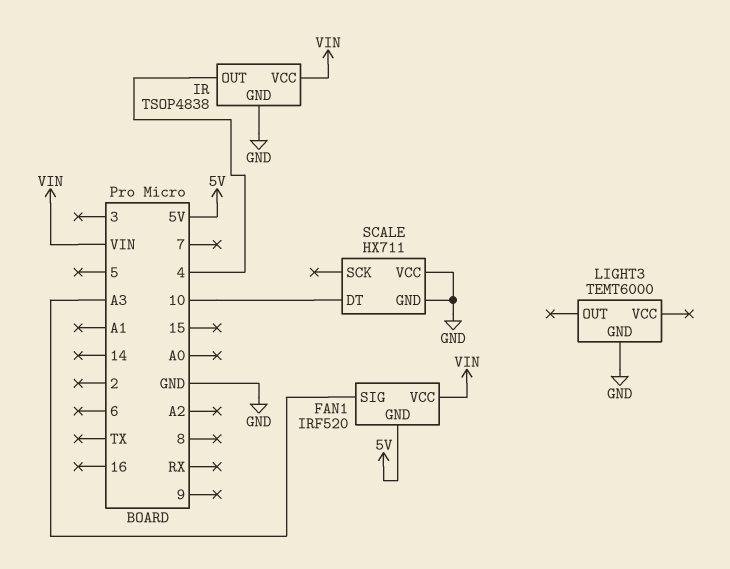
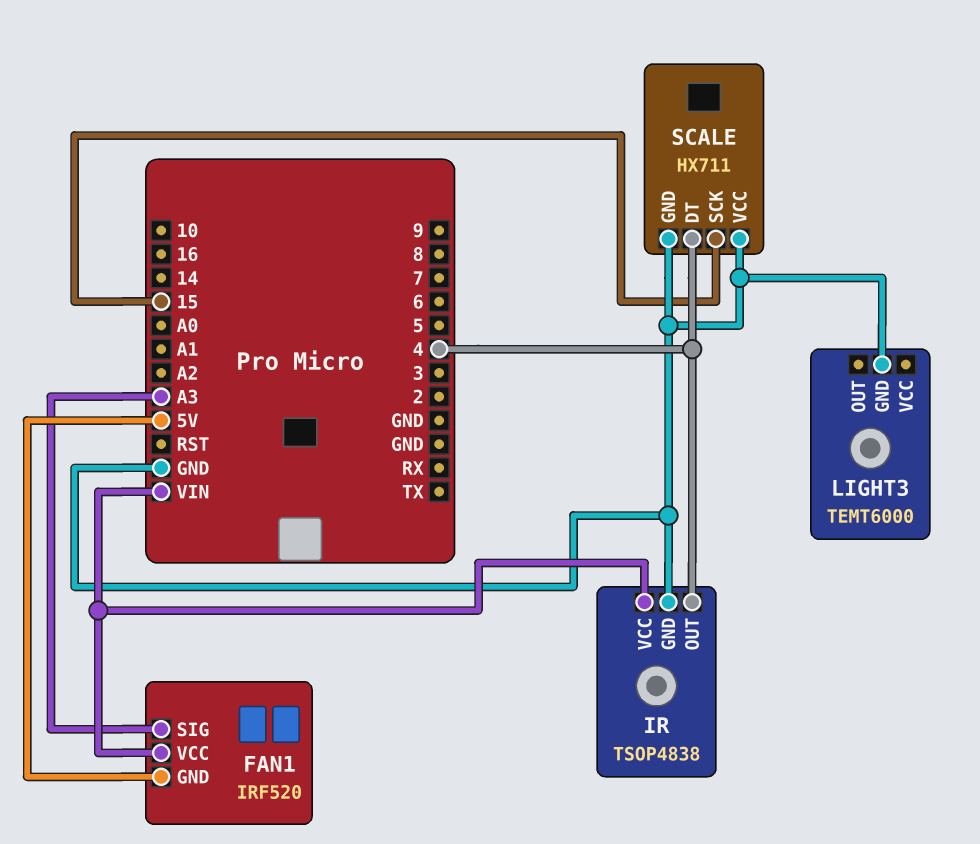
SCALE pin DT: 10 -> 4
SCALE pin SCK: none -> 15

